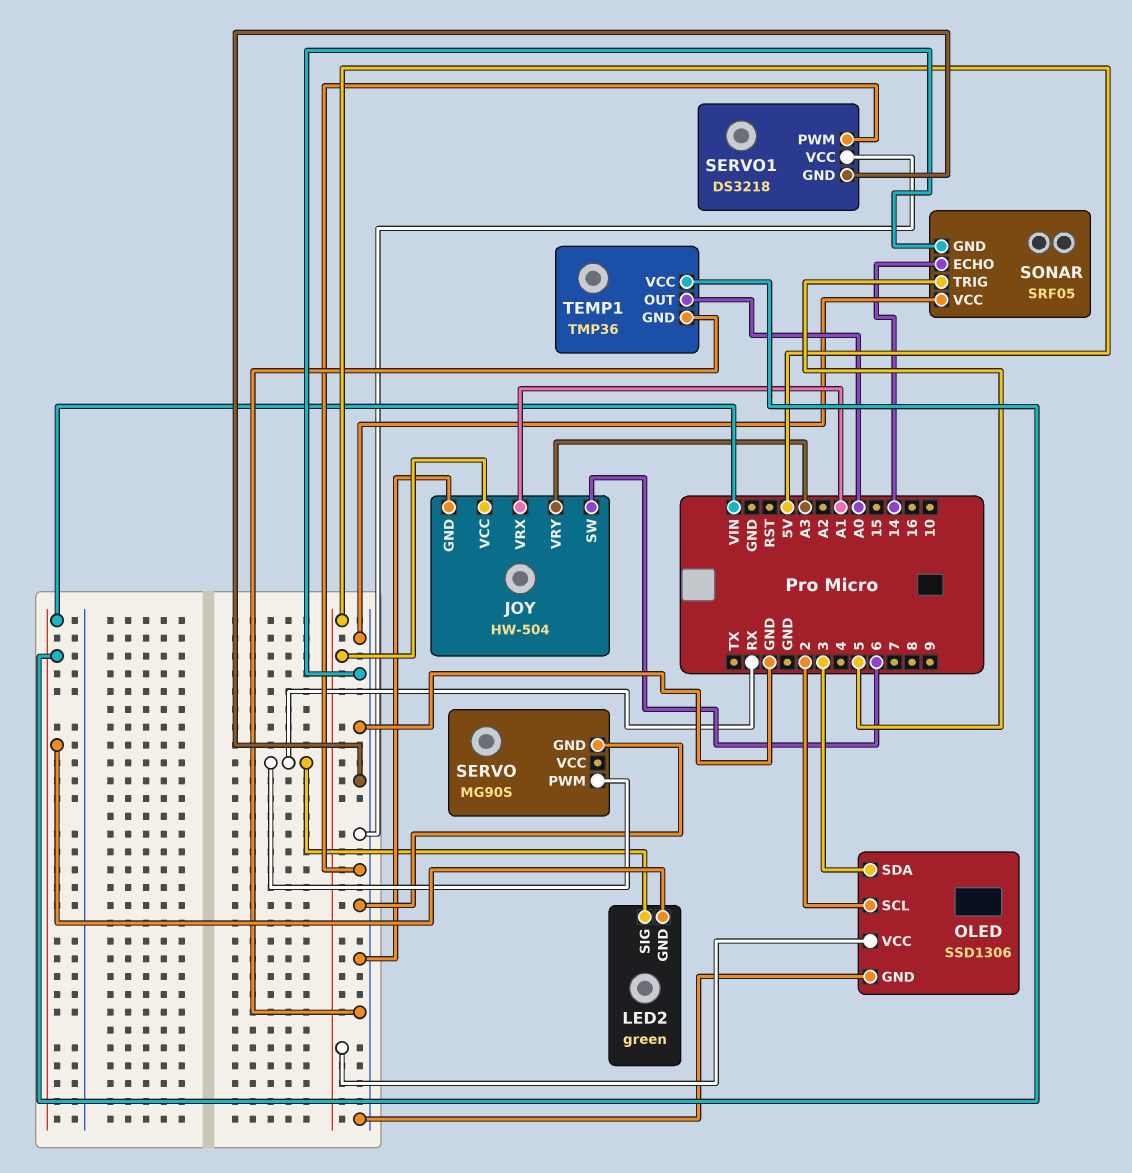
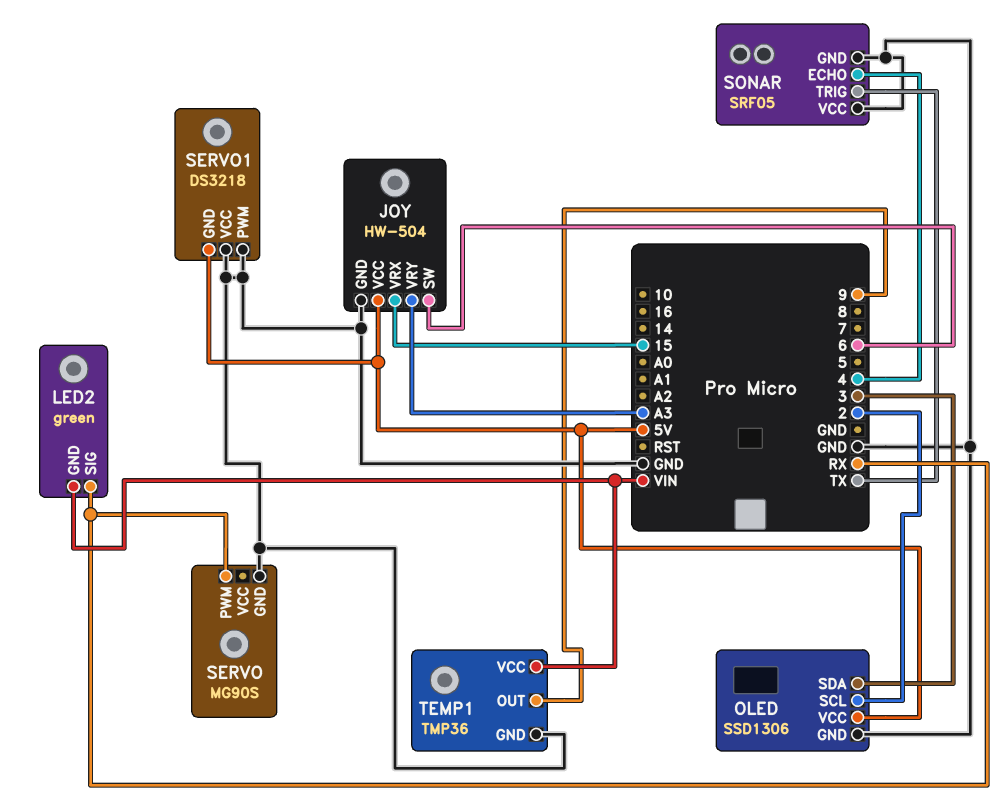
JOY pin VRX: A1 -> 15
SERVO1 pin GND: GND -> 5V
SONAR pin ECHO: 14 -> 4
SONAR pin TRIG: 5 -> TX
TEMP1 pin OUT: A0 -> 9

